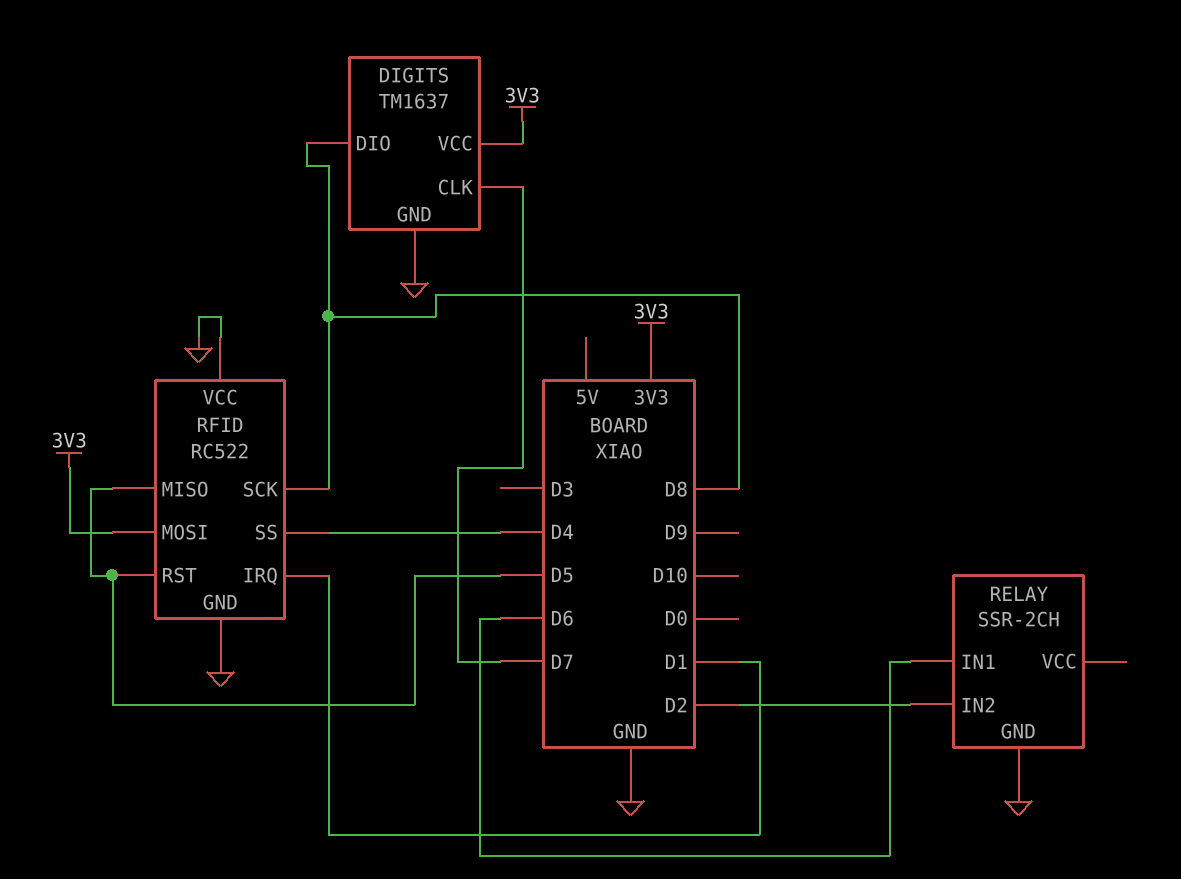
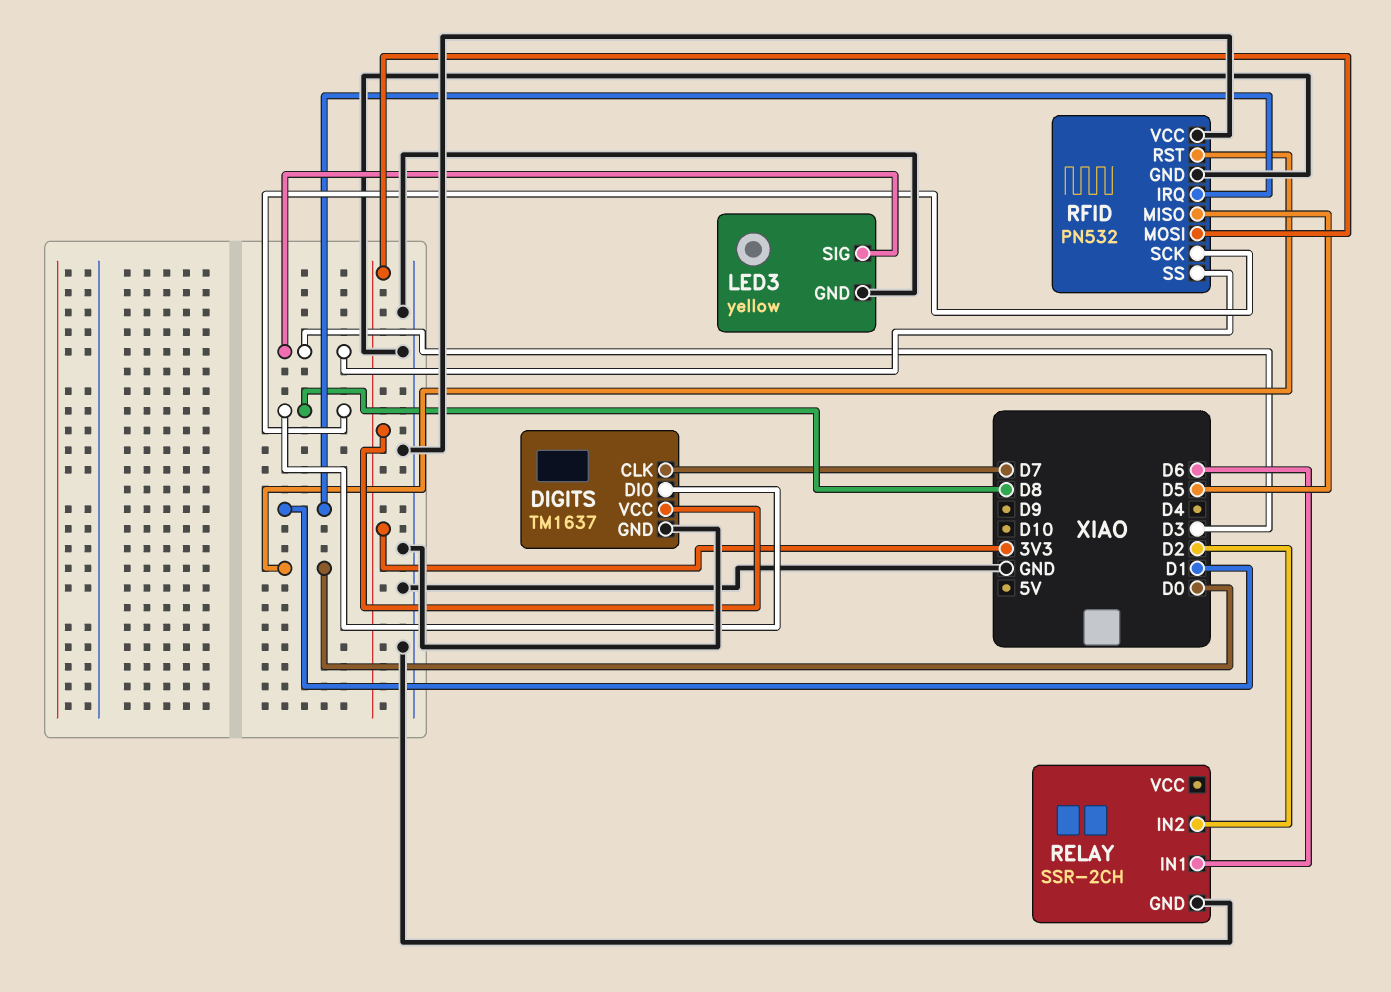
LED3: none -> yellow
LED3 pin GND: none -> GND
LED3 pin SIG: none -> D3
RFID: RC522 -> PN532
RFID pin RST: D5 -> D0
RFID pin SS: D4 -> D3

